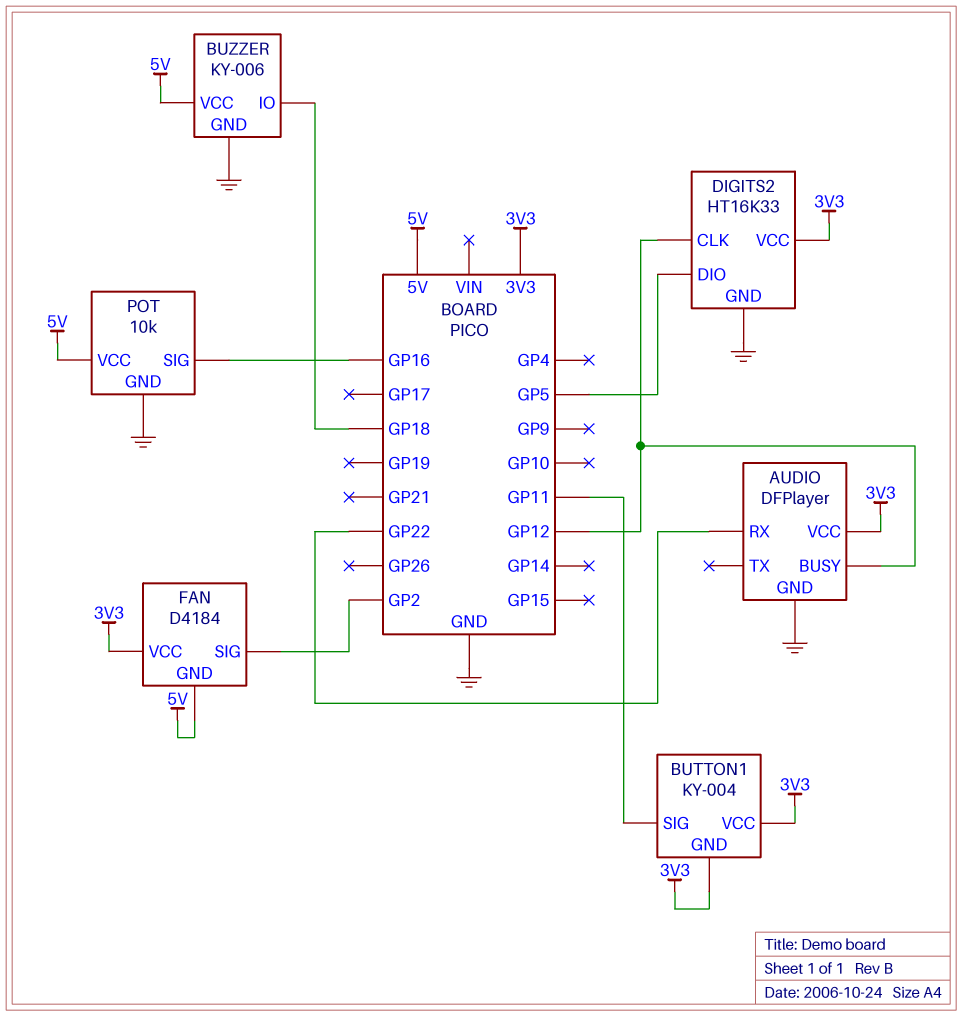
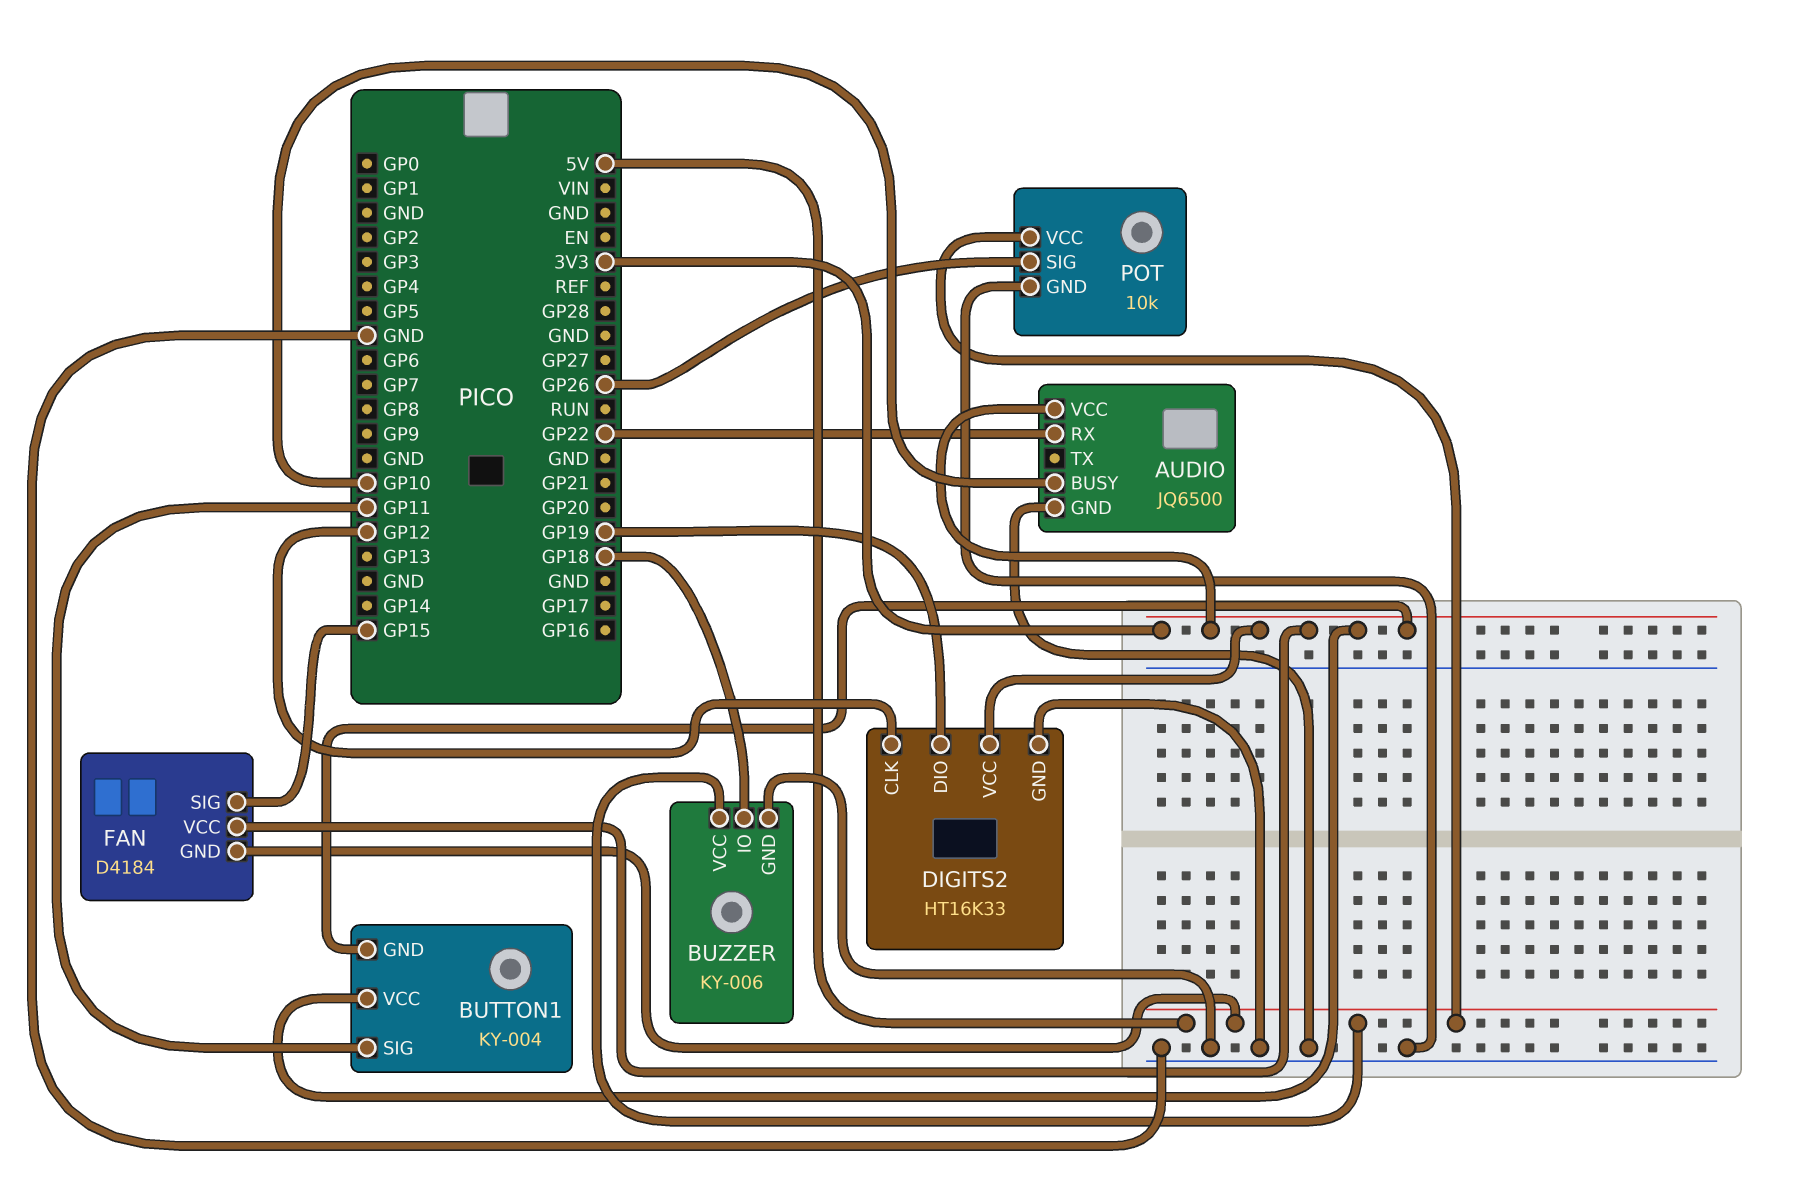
AUDIO: DFPlayer -> JQ6500
AUDIO pin BUSY: GP12 -> GP10
DIGITS2 pin DIO: GP5 -> GP19
FAN pin SIG: GP2 -> GP15
POT pin SIG: GP16 -> GP26

